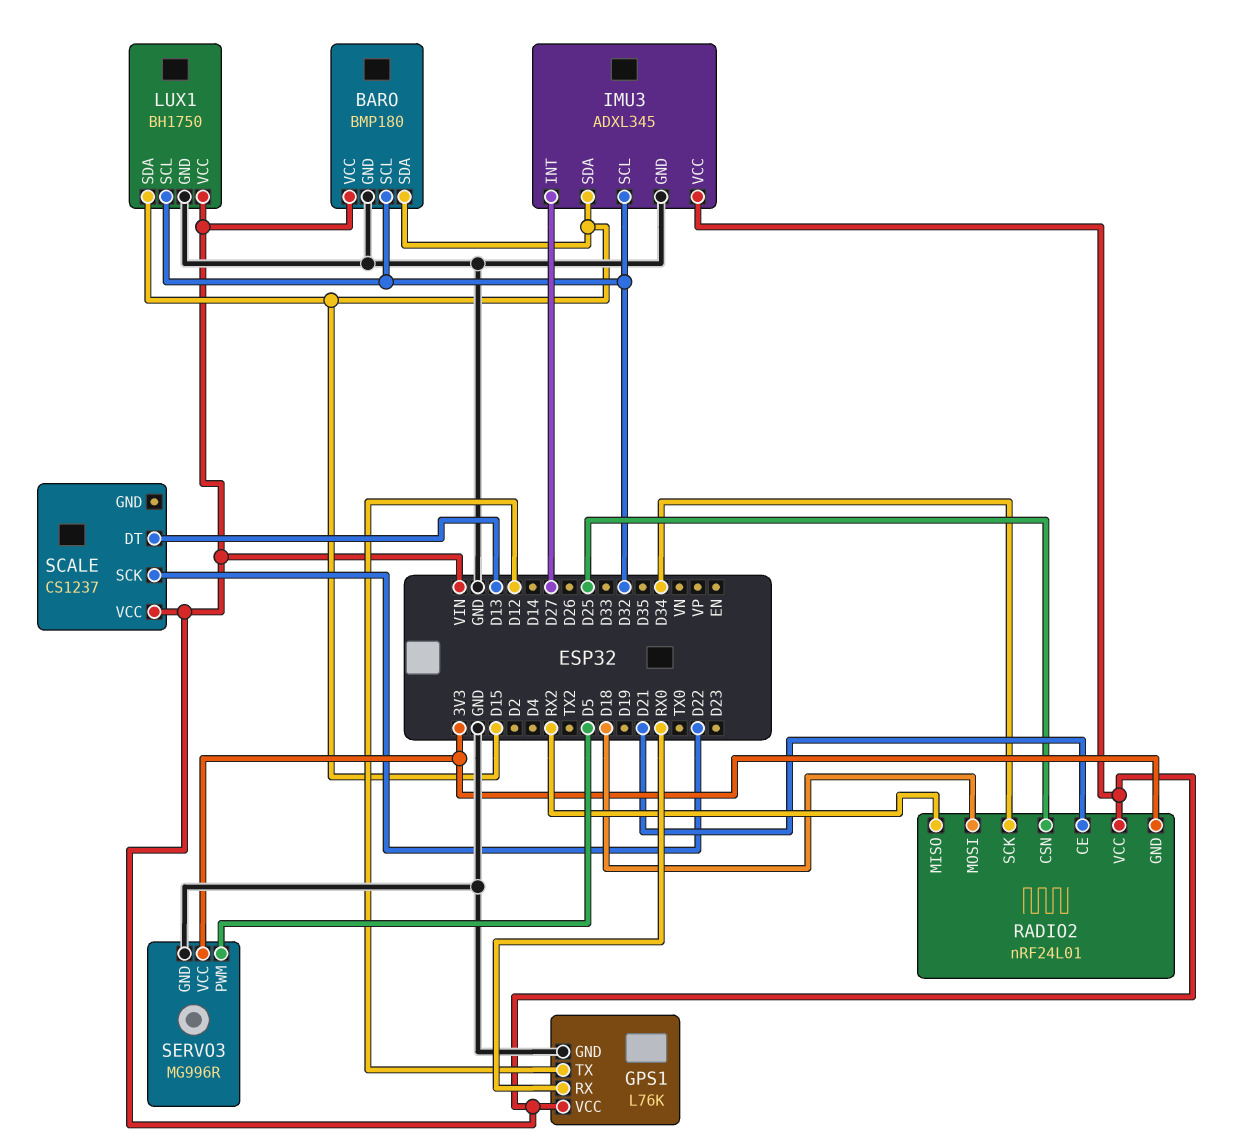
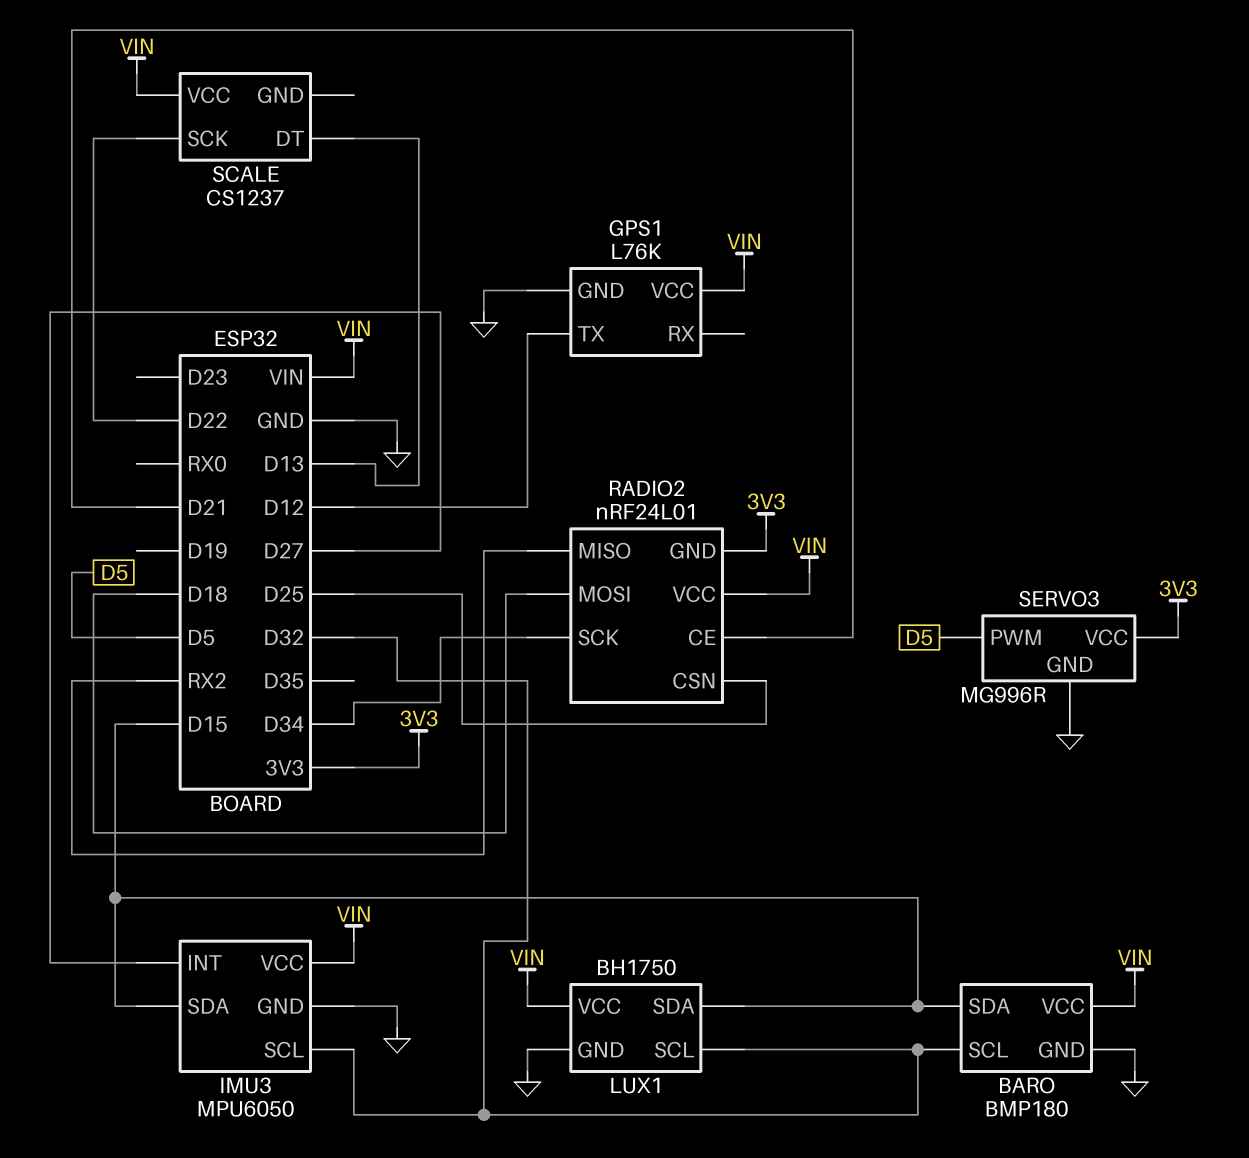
GPS1 pin RX: RX0 -> none
IMU3: ADXL345 -> MPU6050

